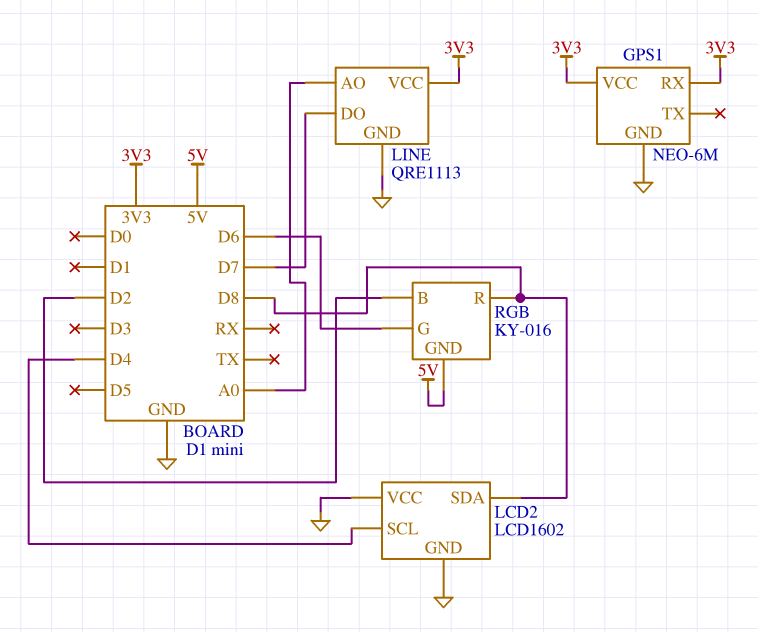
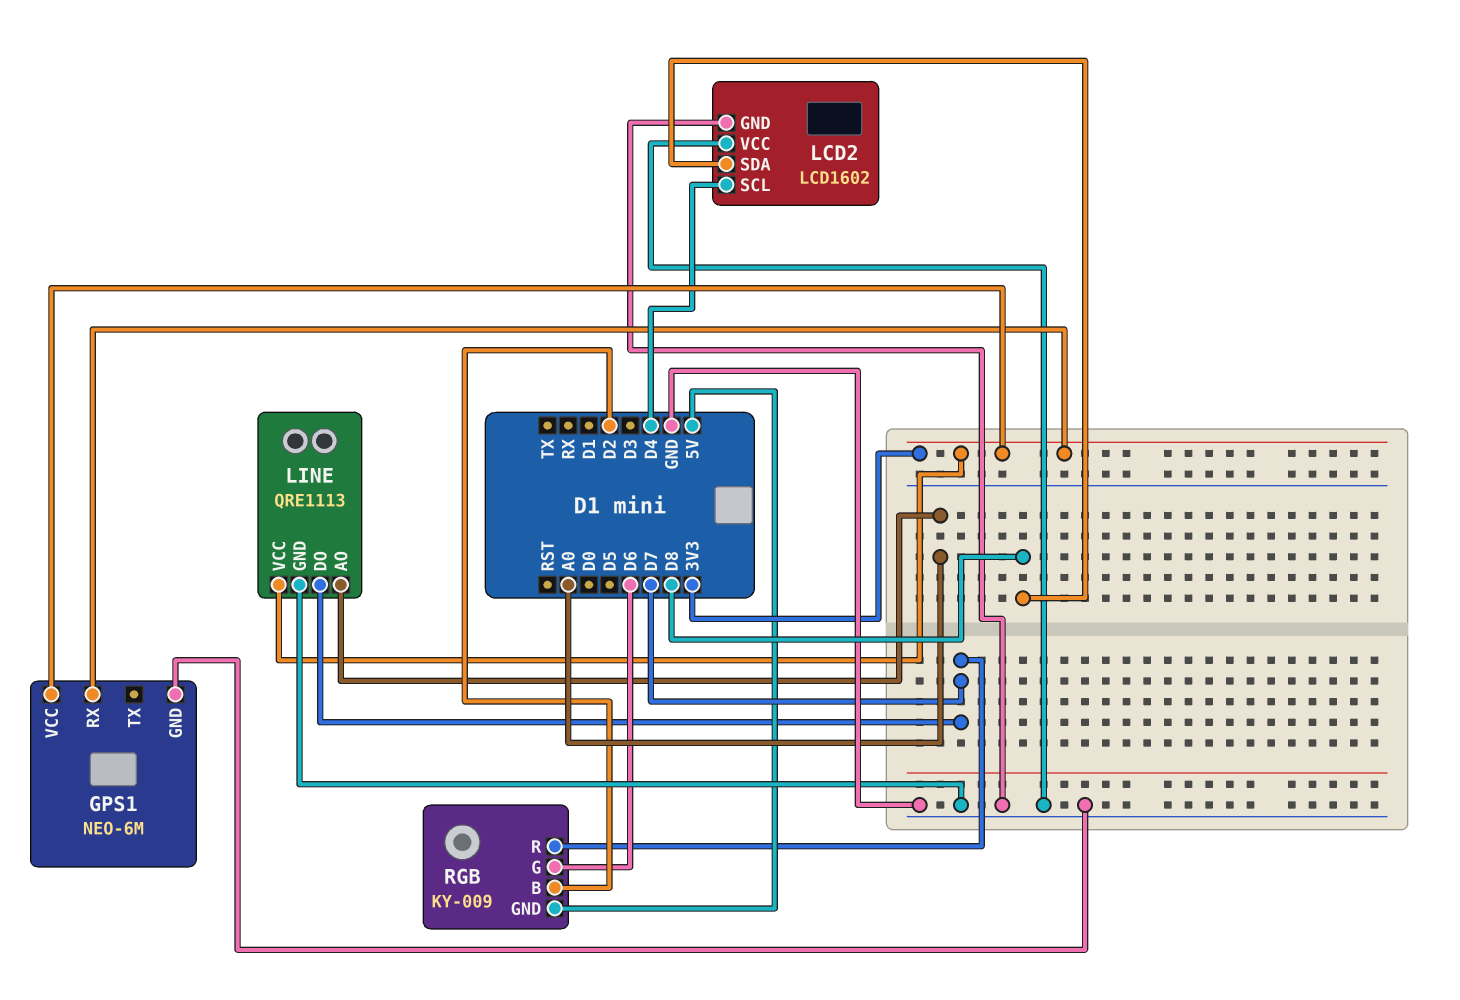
RGB: KY-016 -> KY-009
RGB pin R: D8 -> D7

